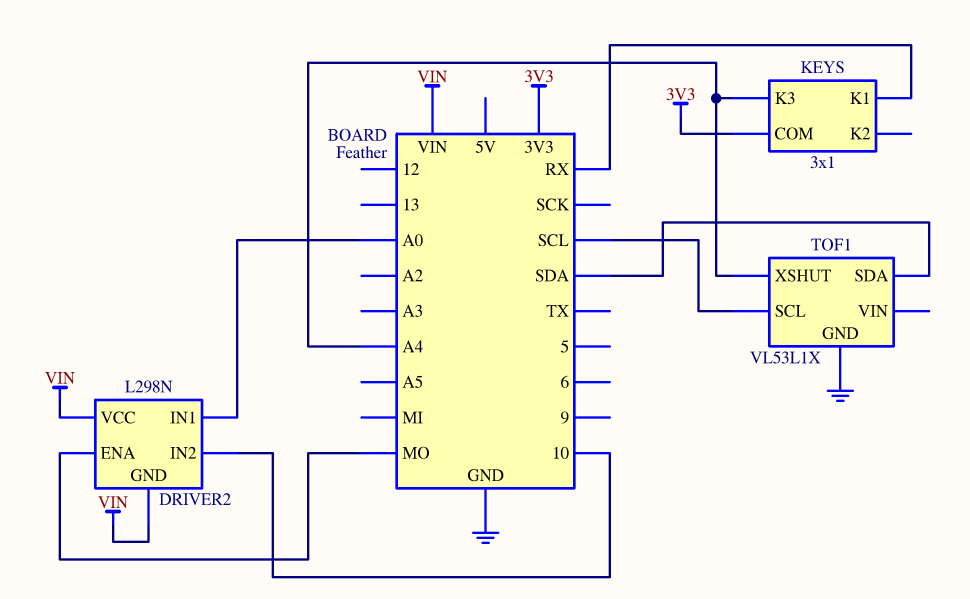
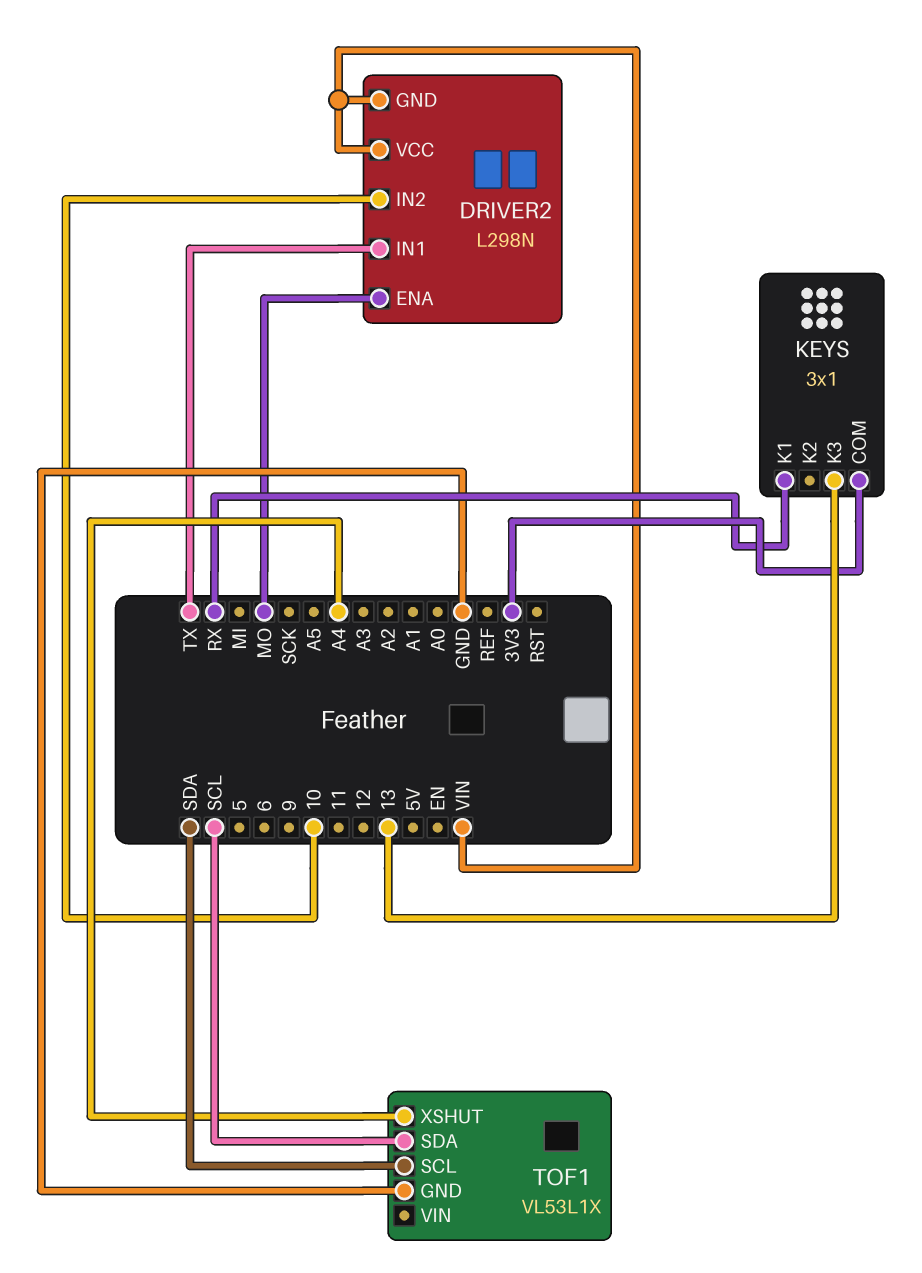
DRIVER2 pin IN1: A0 -> TX
KEYS pin K3: A4 -> 13
TOF1 pin SCL: SCL -> SDA
TOF1 pin SDA: SDA -> SCL

